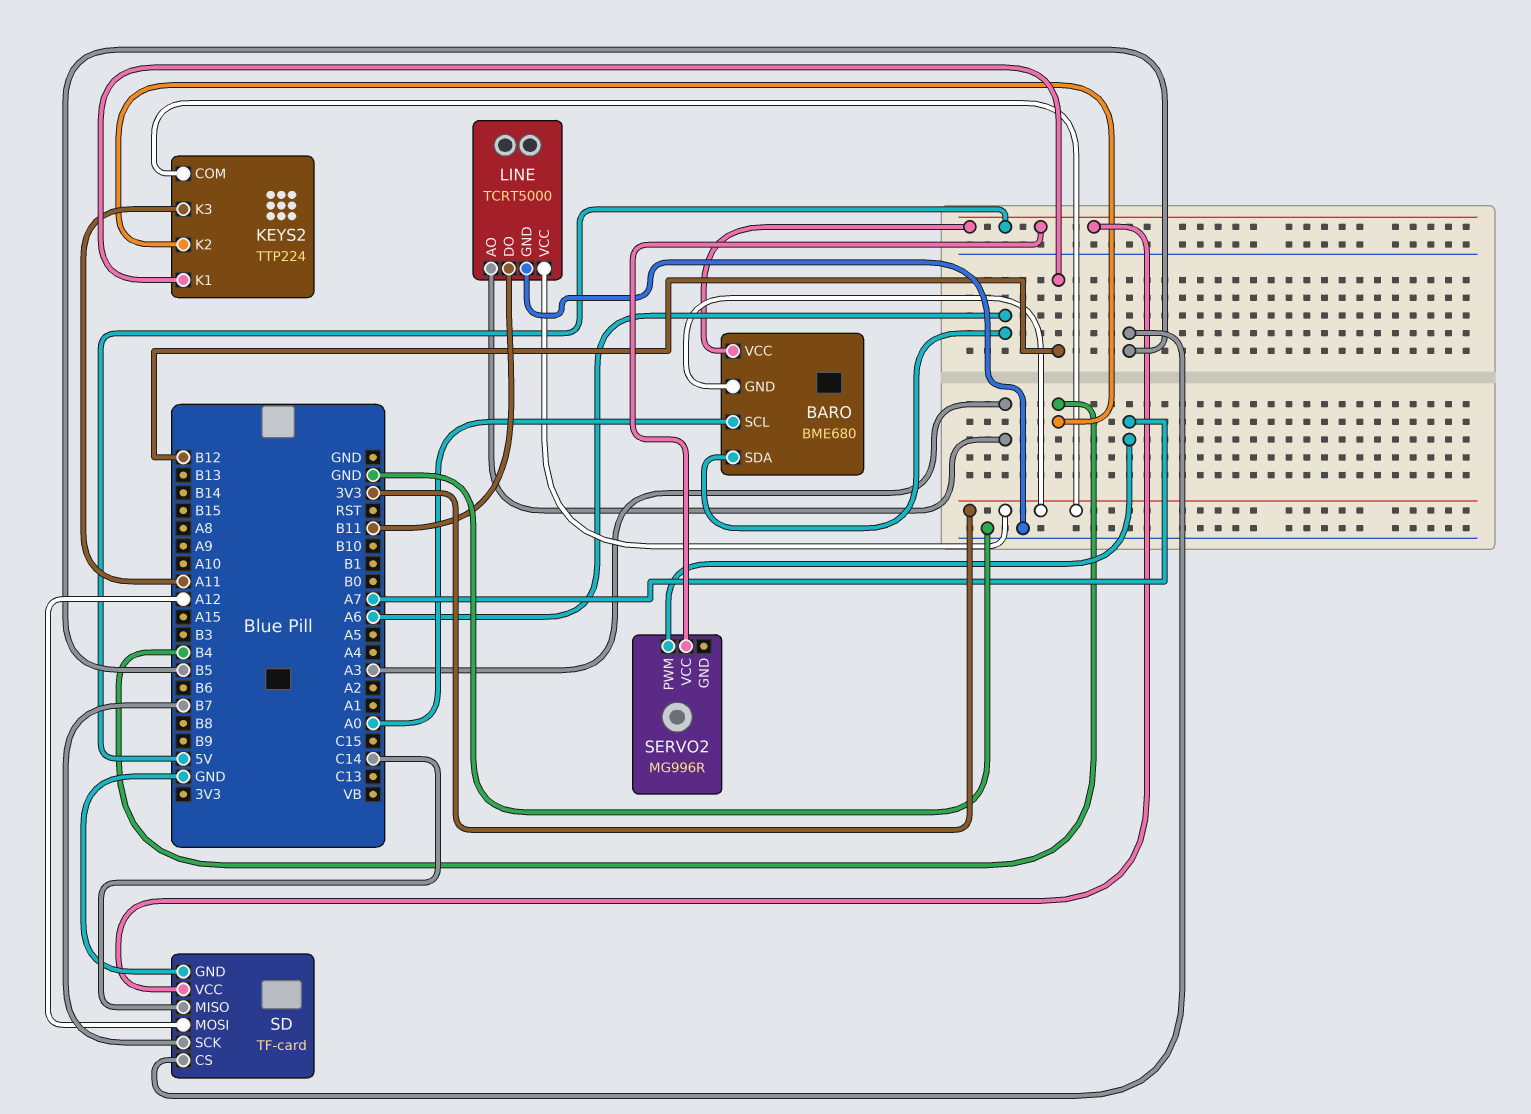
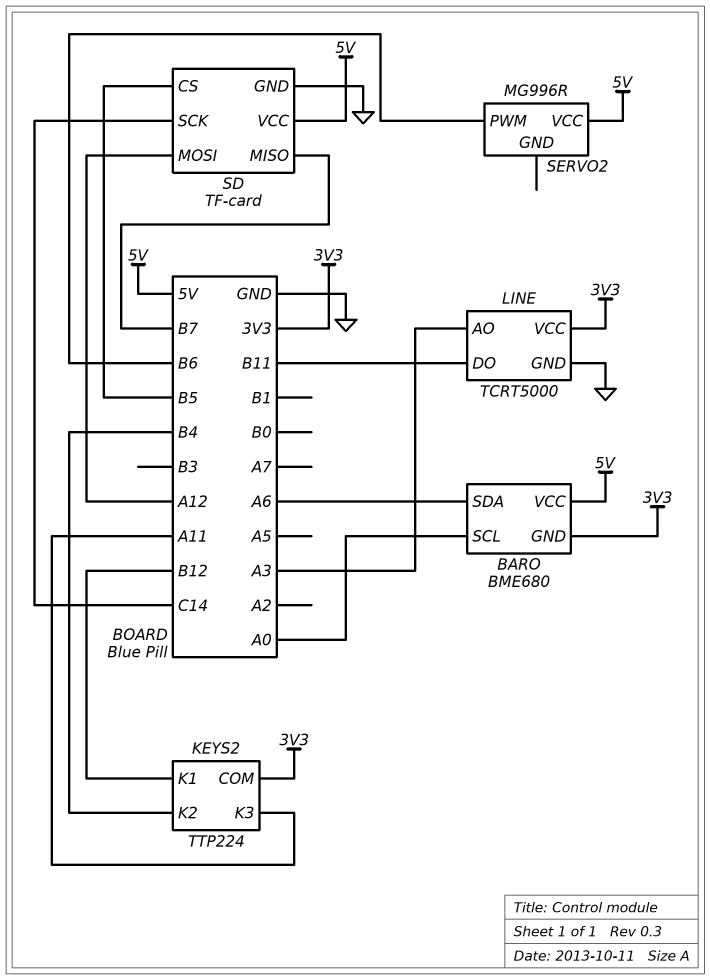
SD pin MISO: C14 -> B7
SD pin SCK: B7 -> C14
SERVO2 pin PWM: A7 -> B6

